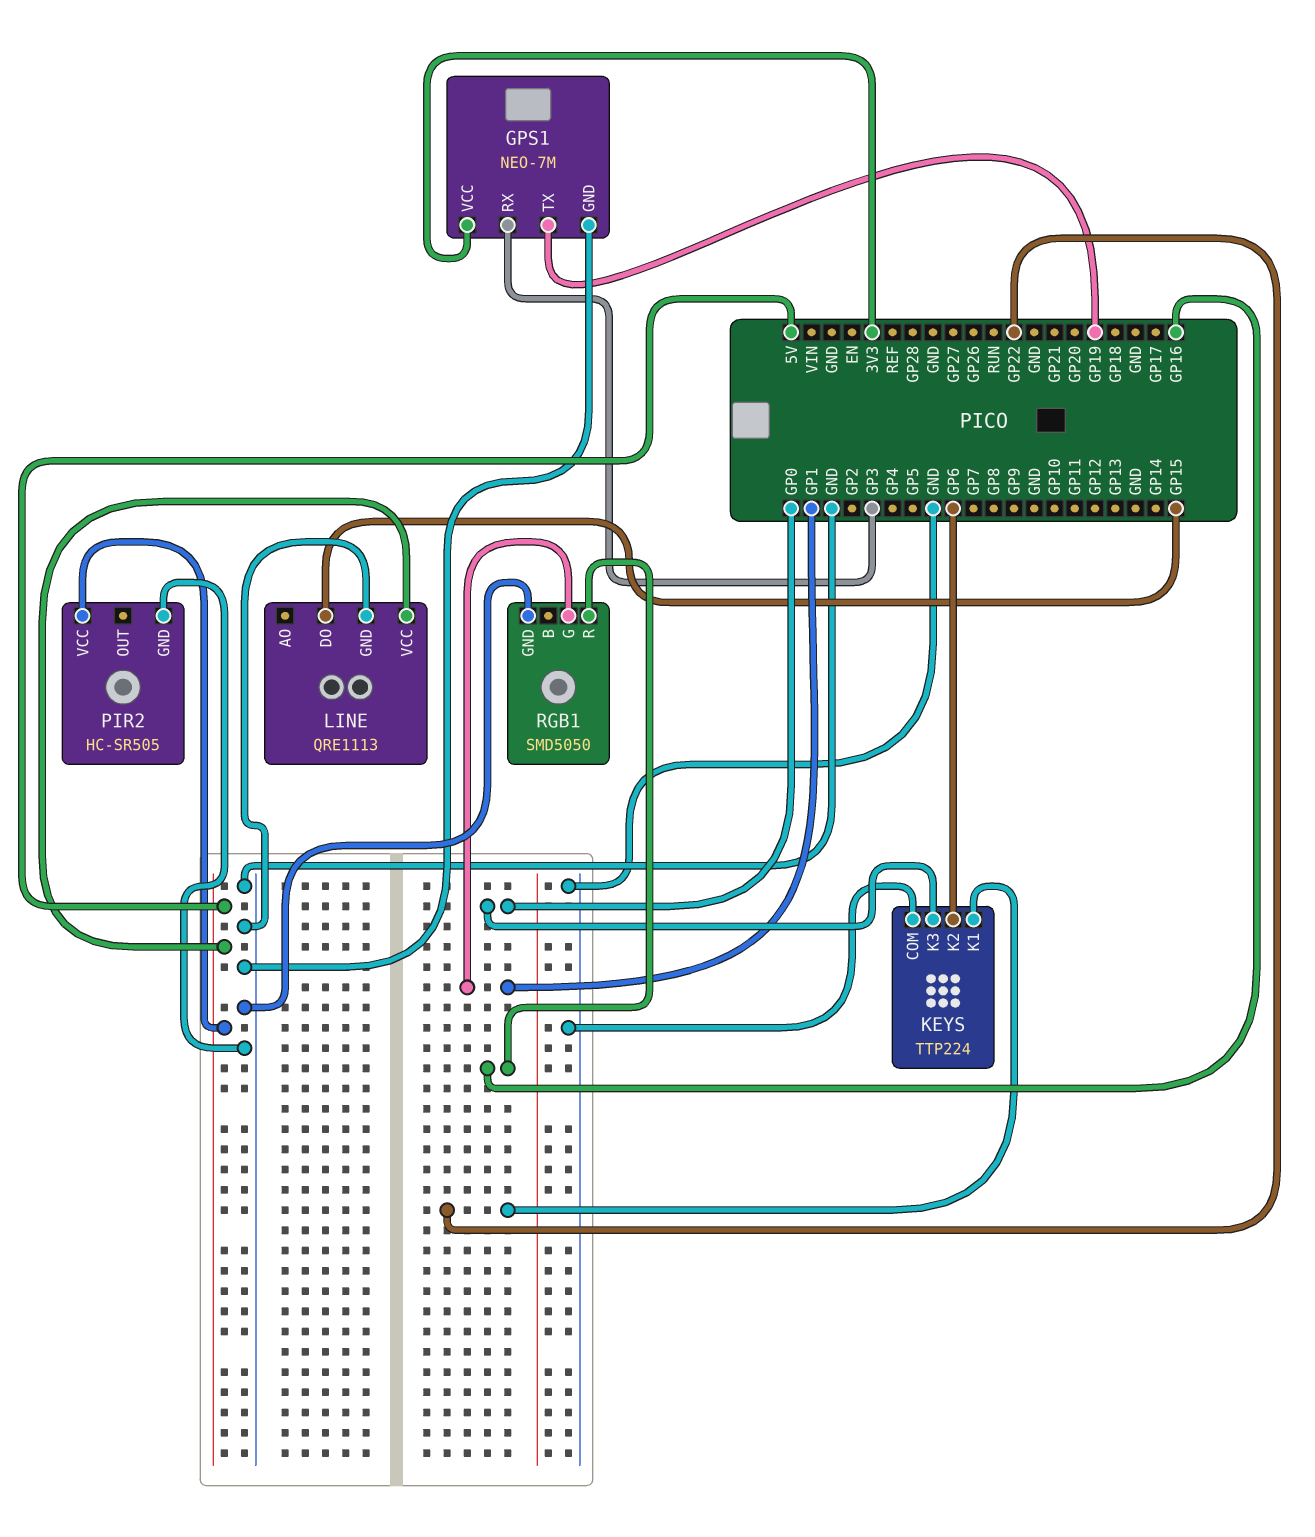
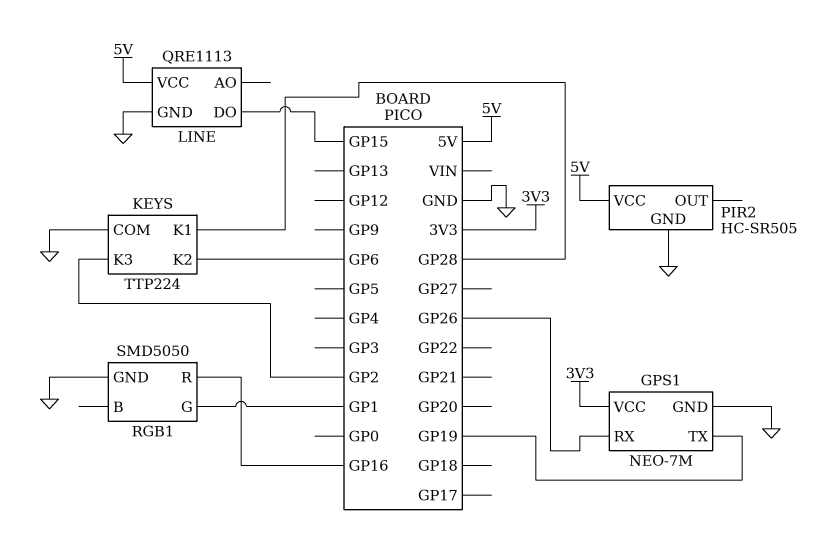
GPS1 pin RX: GP3 -> GP26
KEYS pin K1: GP22 -> GP28
KEYS pin K3: GP0 -> GP2

